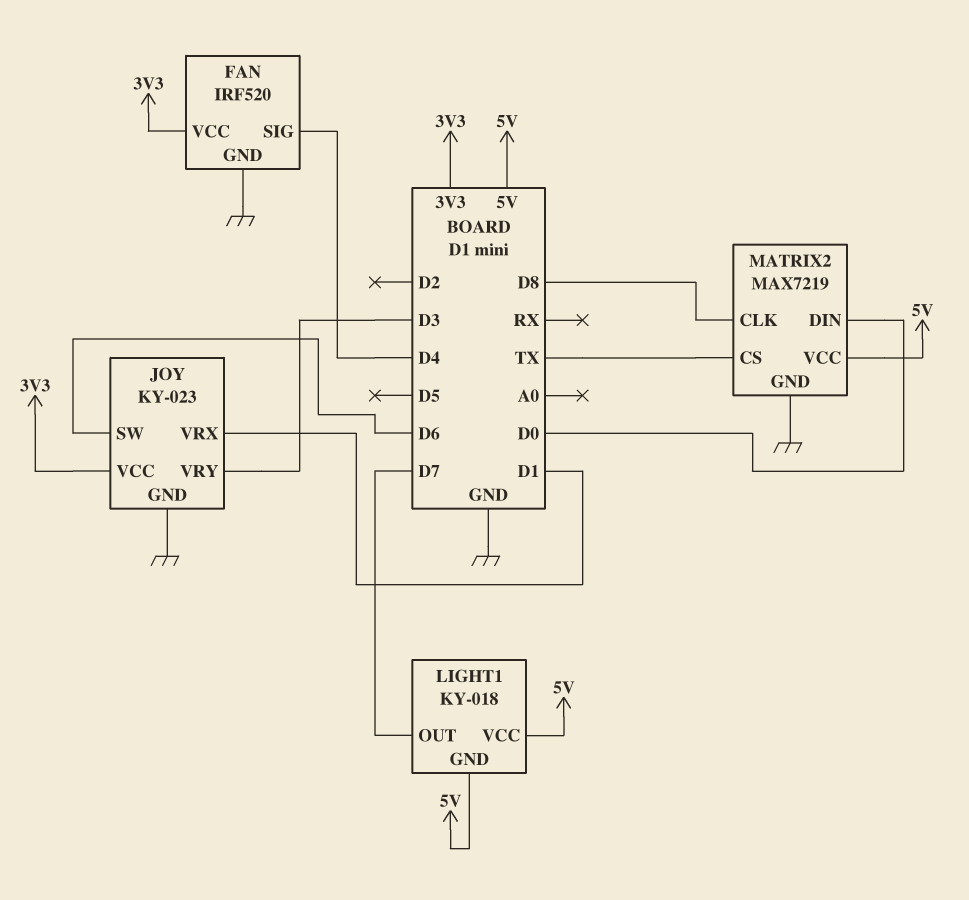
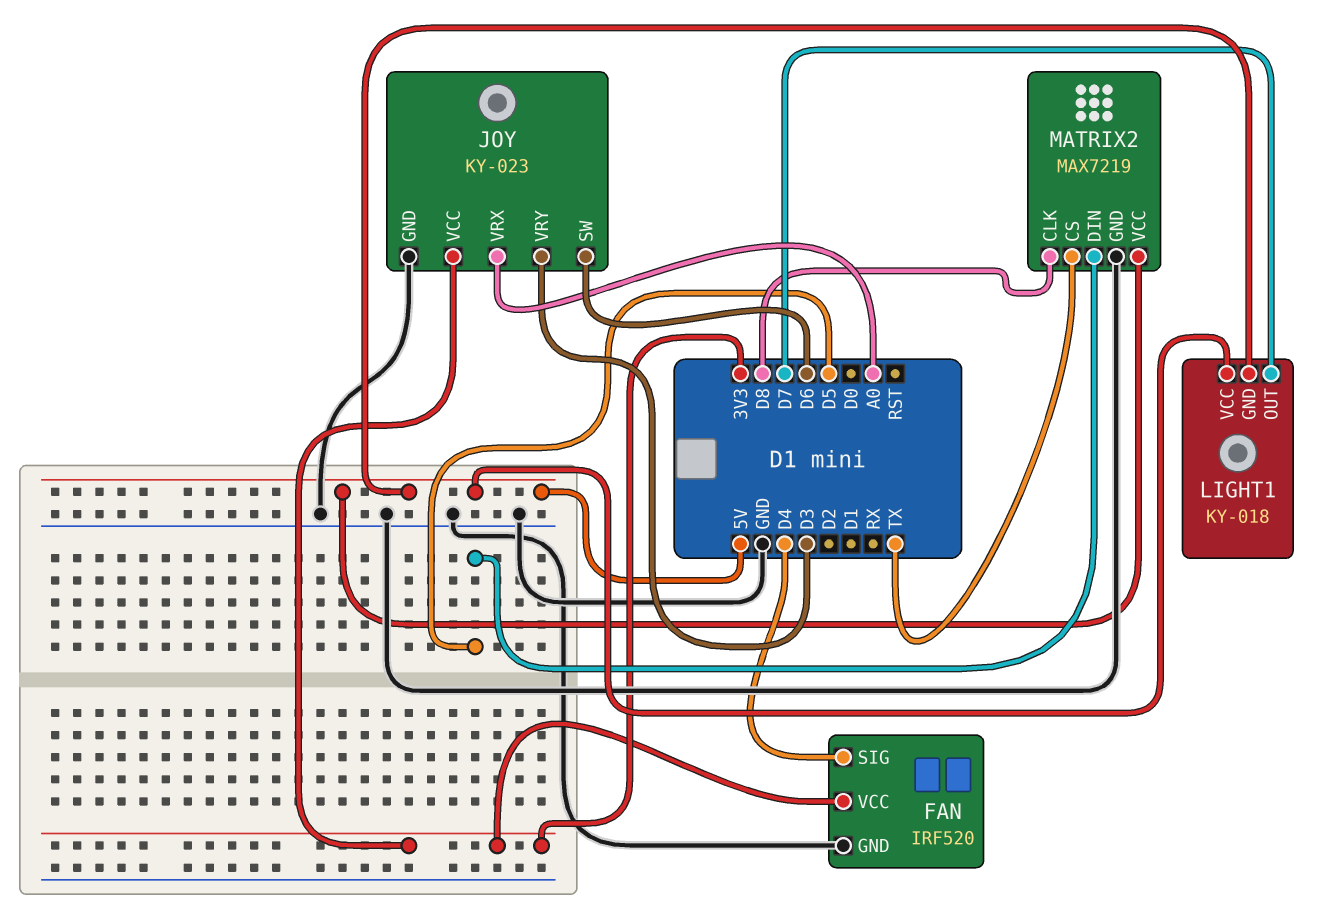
JOY pin VRX: D1 -> A0
MATRIX2 pin DIN: D0 -> D5

